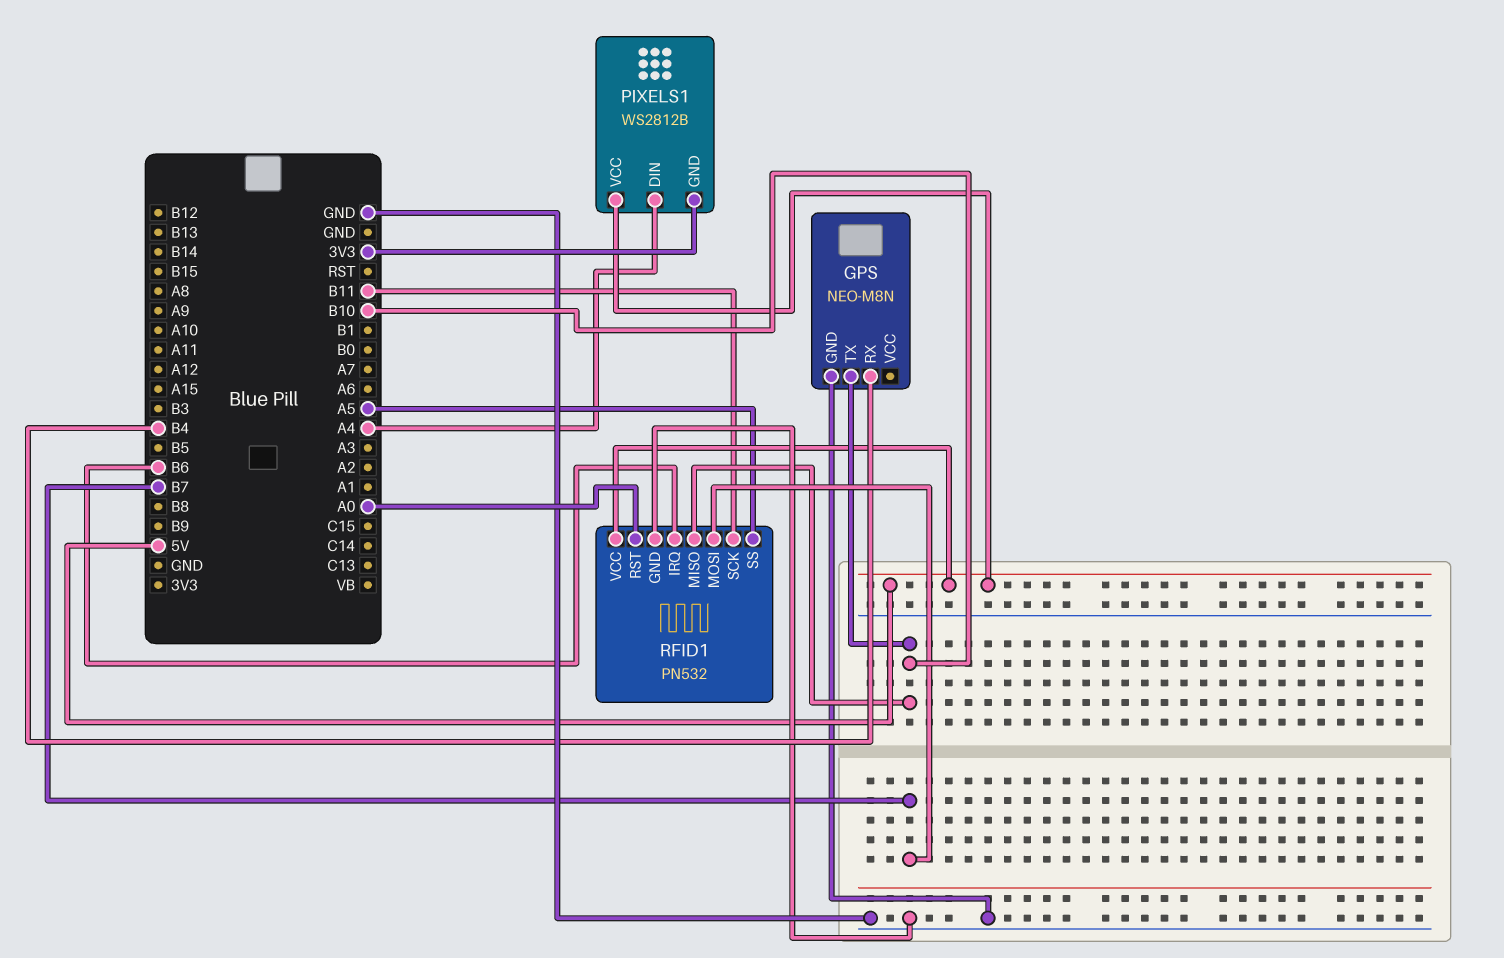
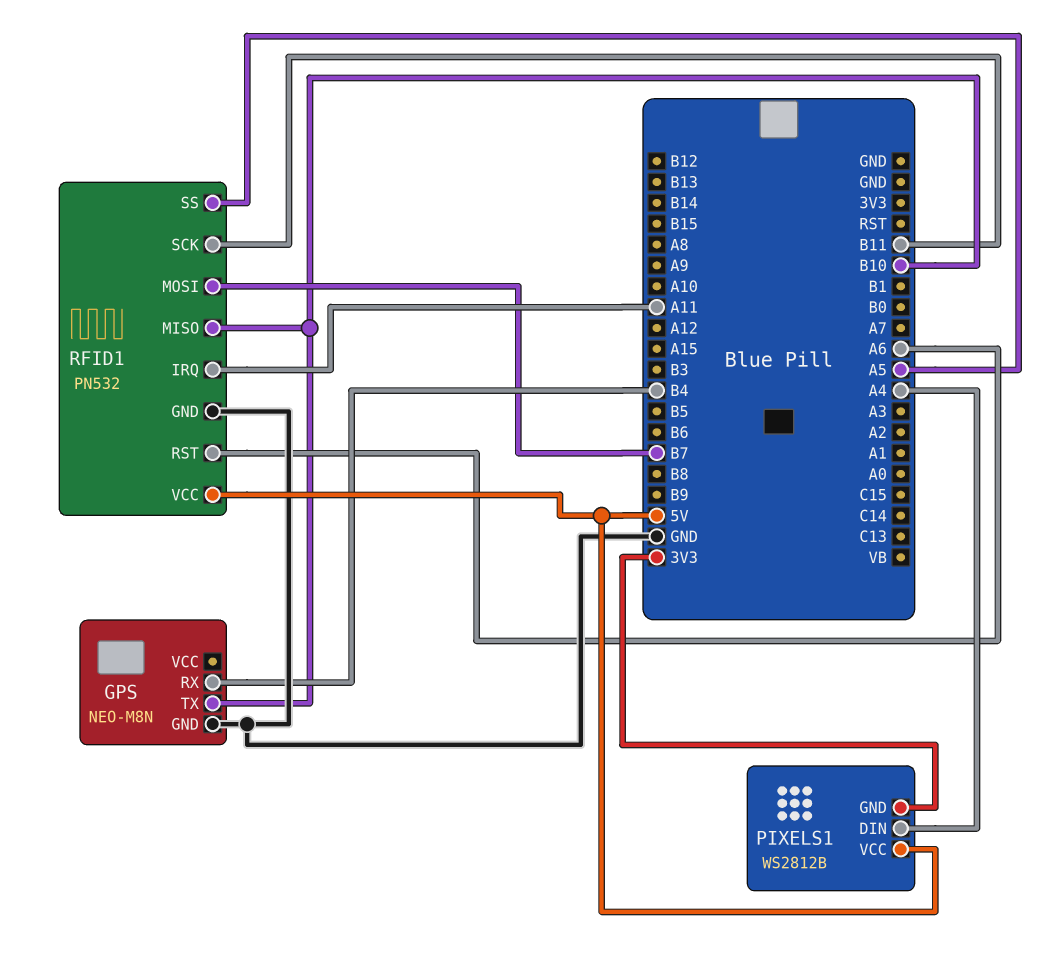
RFID1 pin IRQ: B6 -> A11
RFID1 pin RST: A0 -> A6

